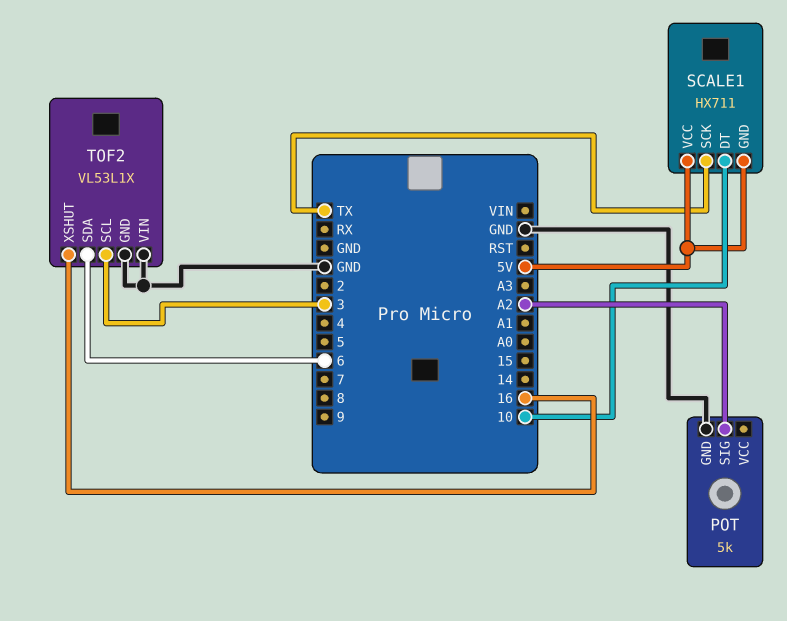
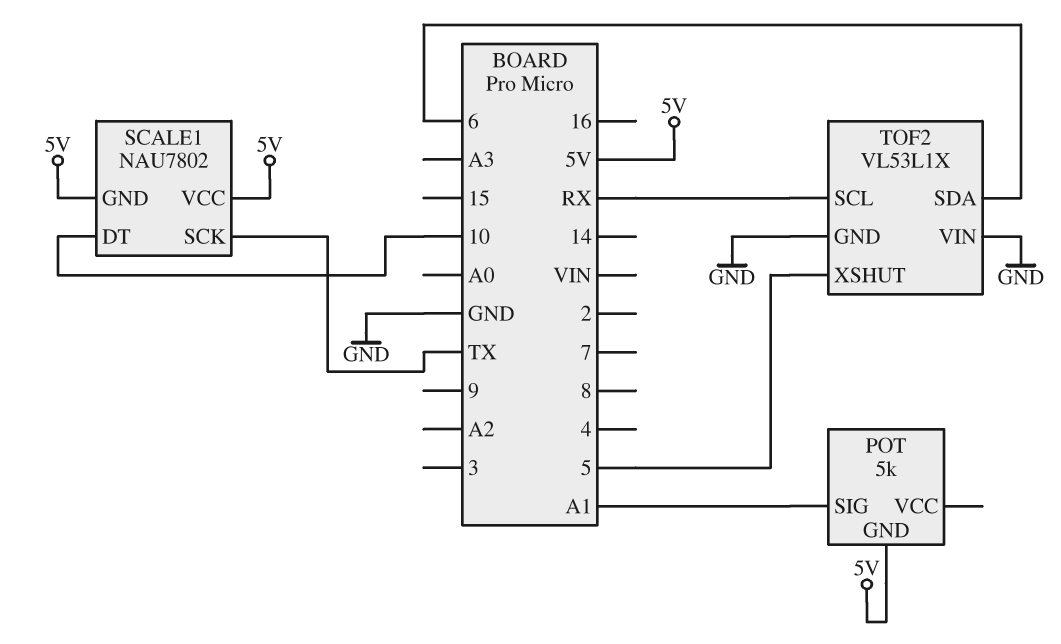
POT pin GND: GND -> 5V
POT pin SIG: A2 -> A1
SCALE1: HX711 -> NAU7802
TOF2 pin SCL: 3 -> RX
TOF2 pin XSHUT: 16 -> 5

